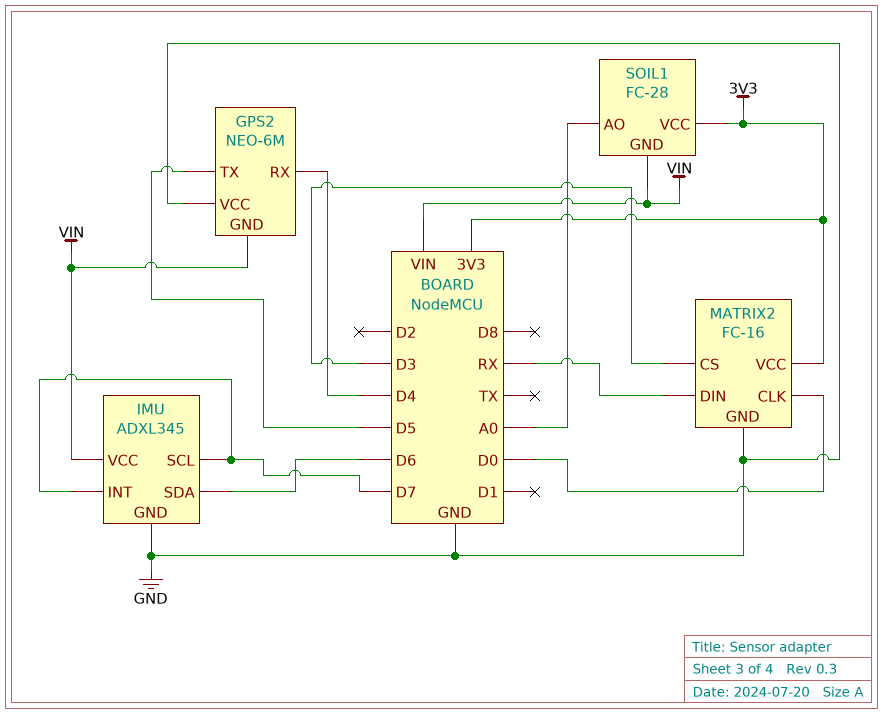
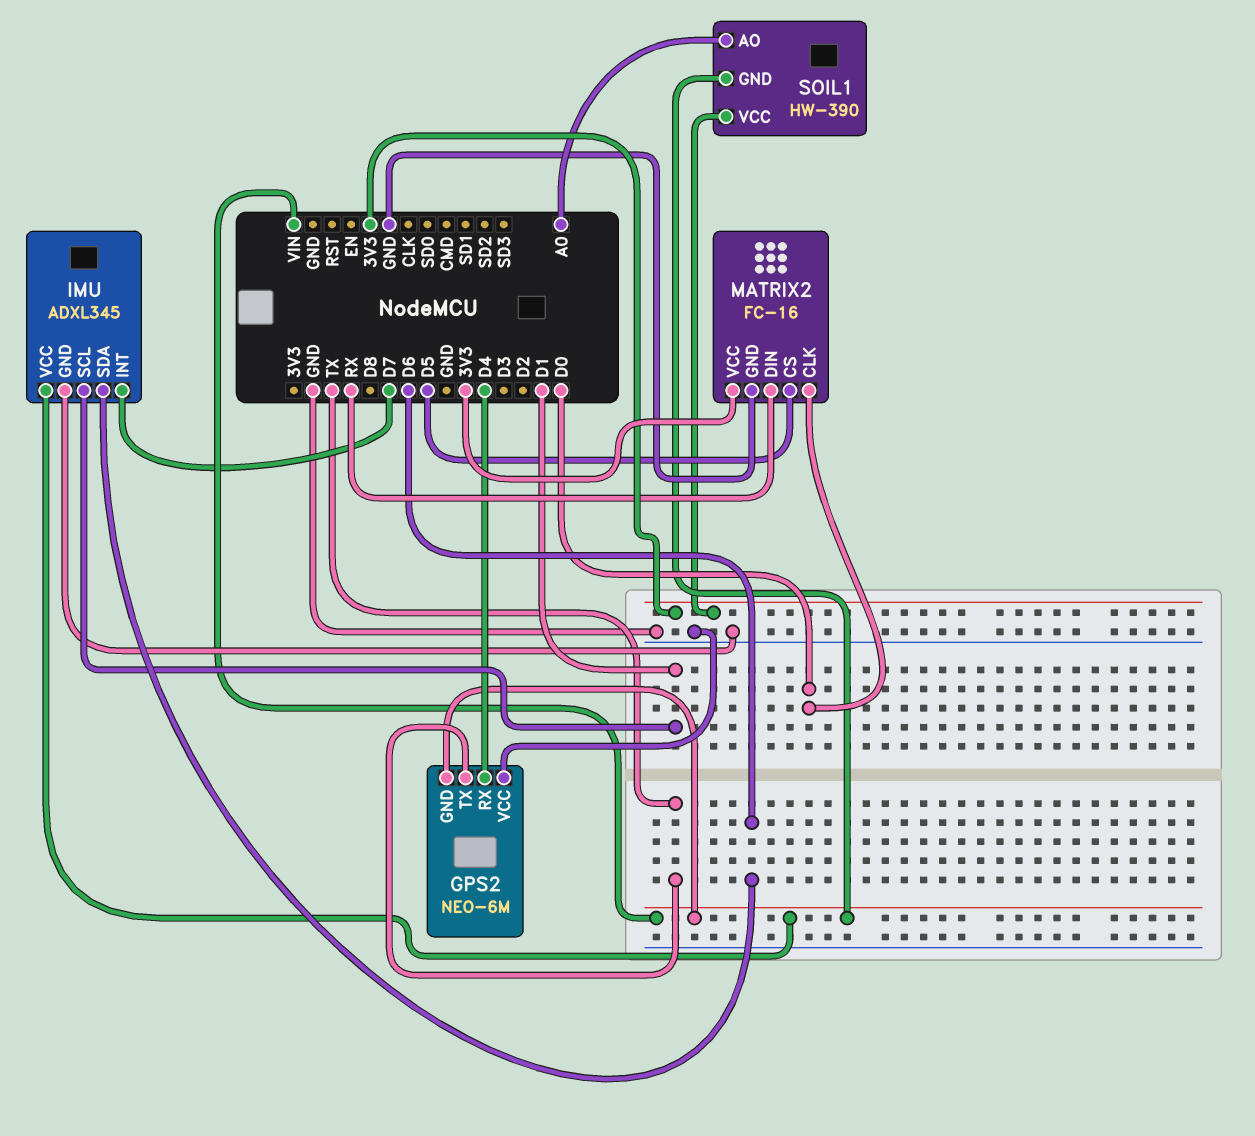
GPS2 pin TX: D5 -> TX
IMU pin SCL: D7 -> D1
MATRIX2 pin CS: D3 -> D5
SOIL1: FC-28 -> HW-390

